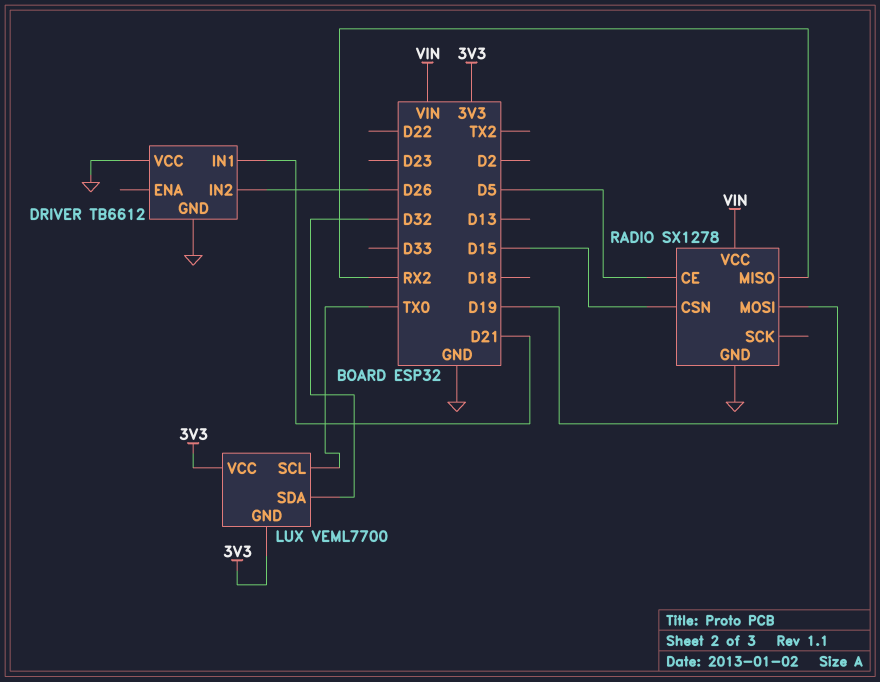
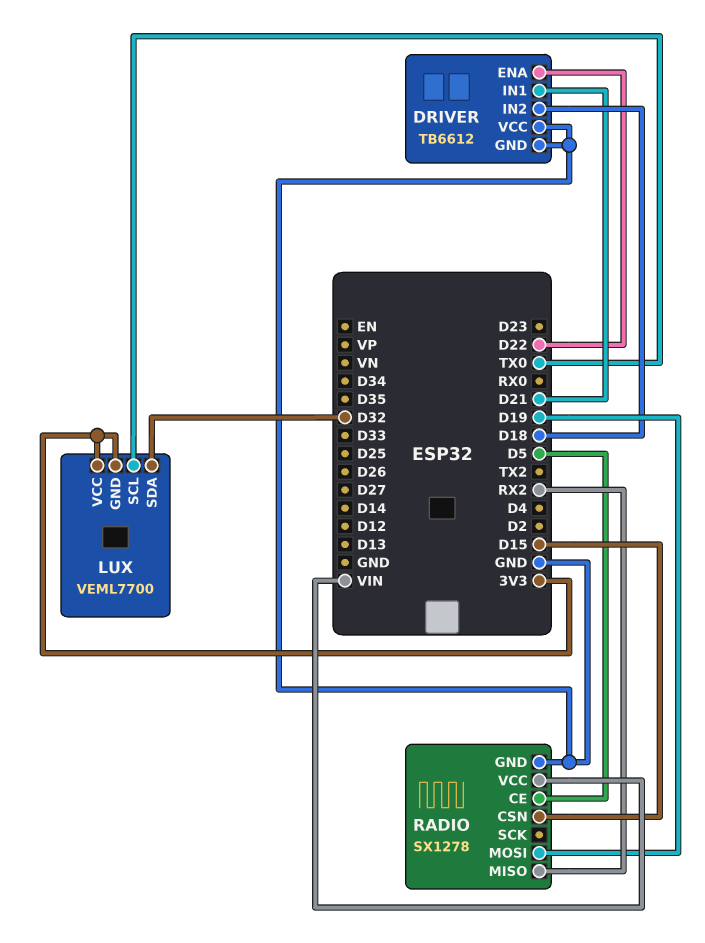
DRIVER pin ENA: none -> D22
DRIVER pin IN2: D26 -> D18

